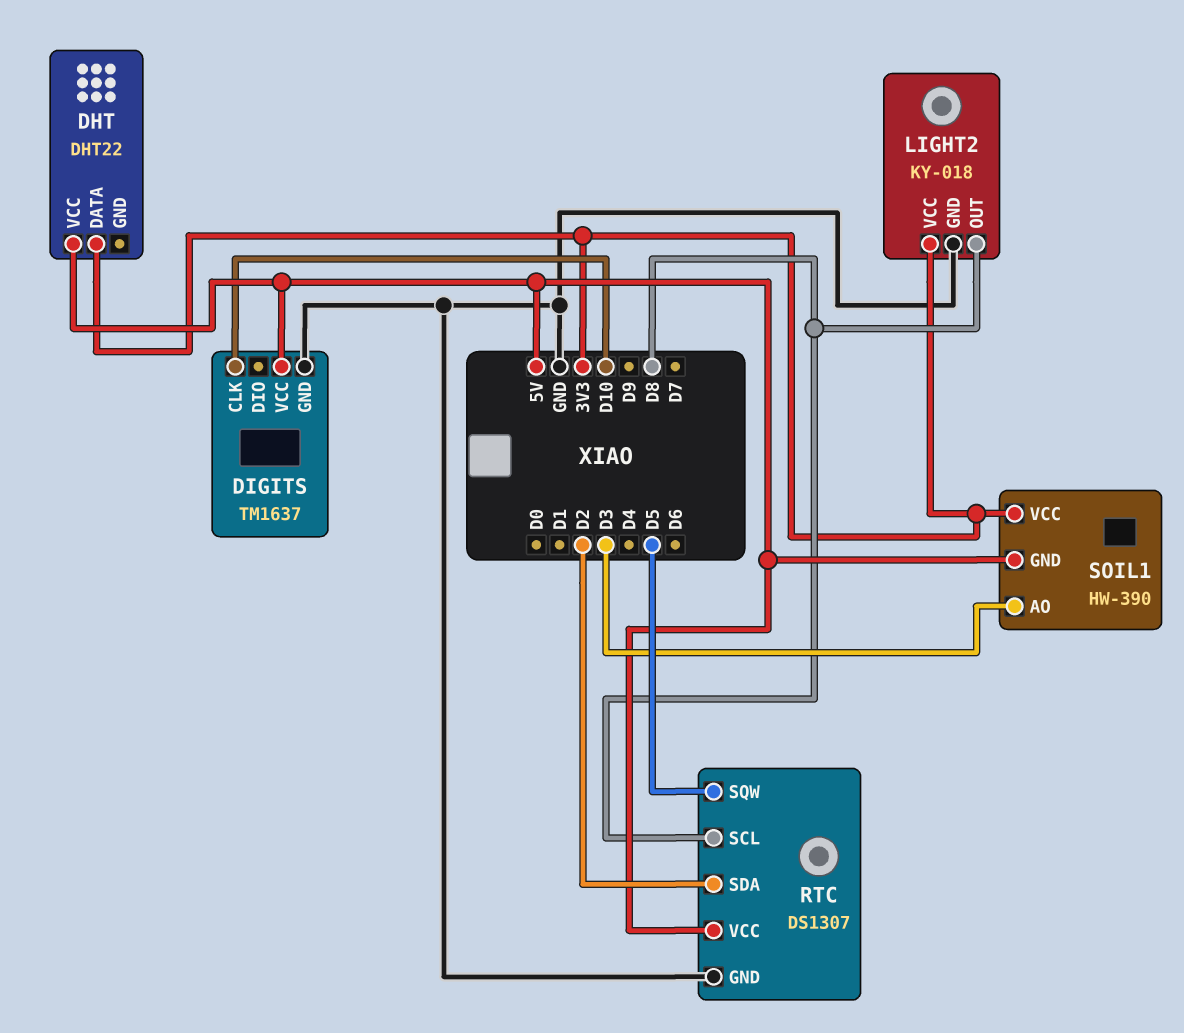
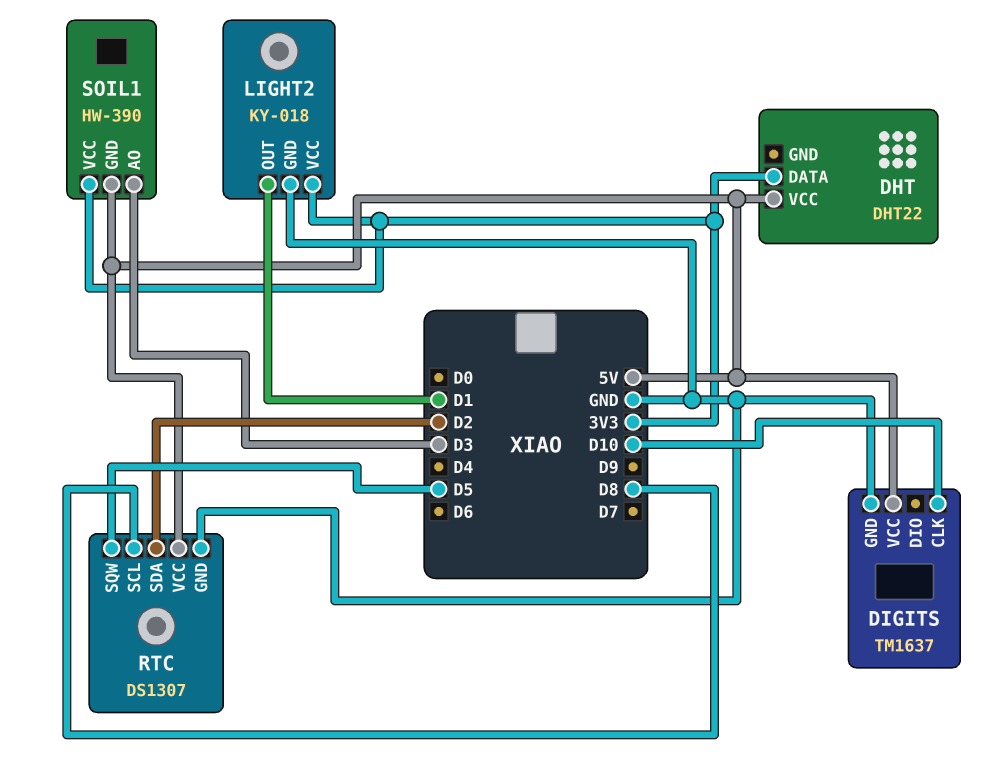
LIGHT2 pin OUT: D8 -> D1

